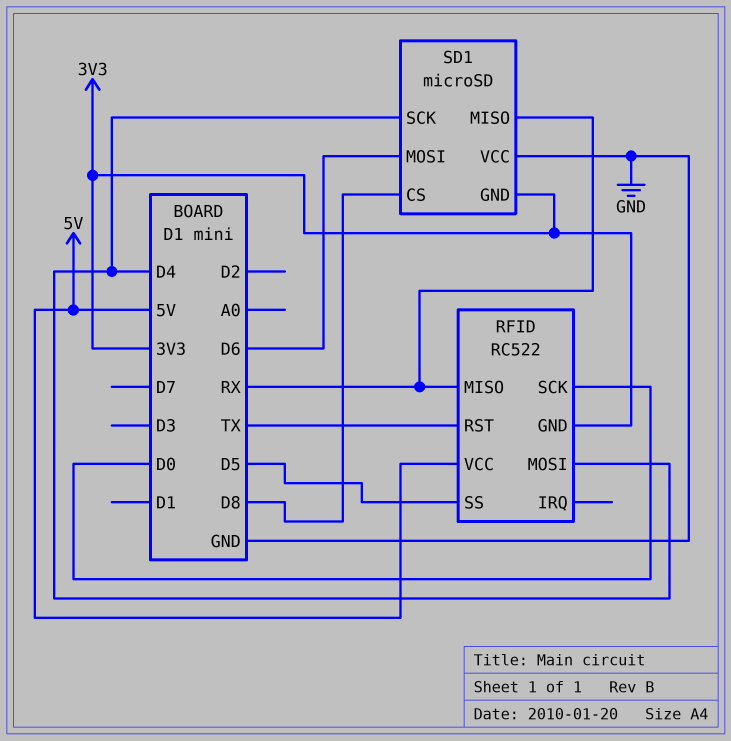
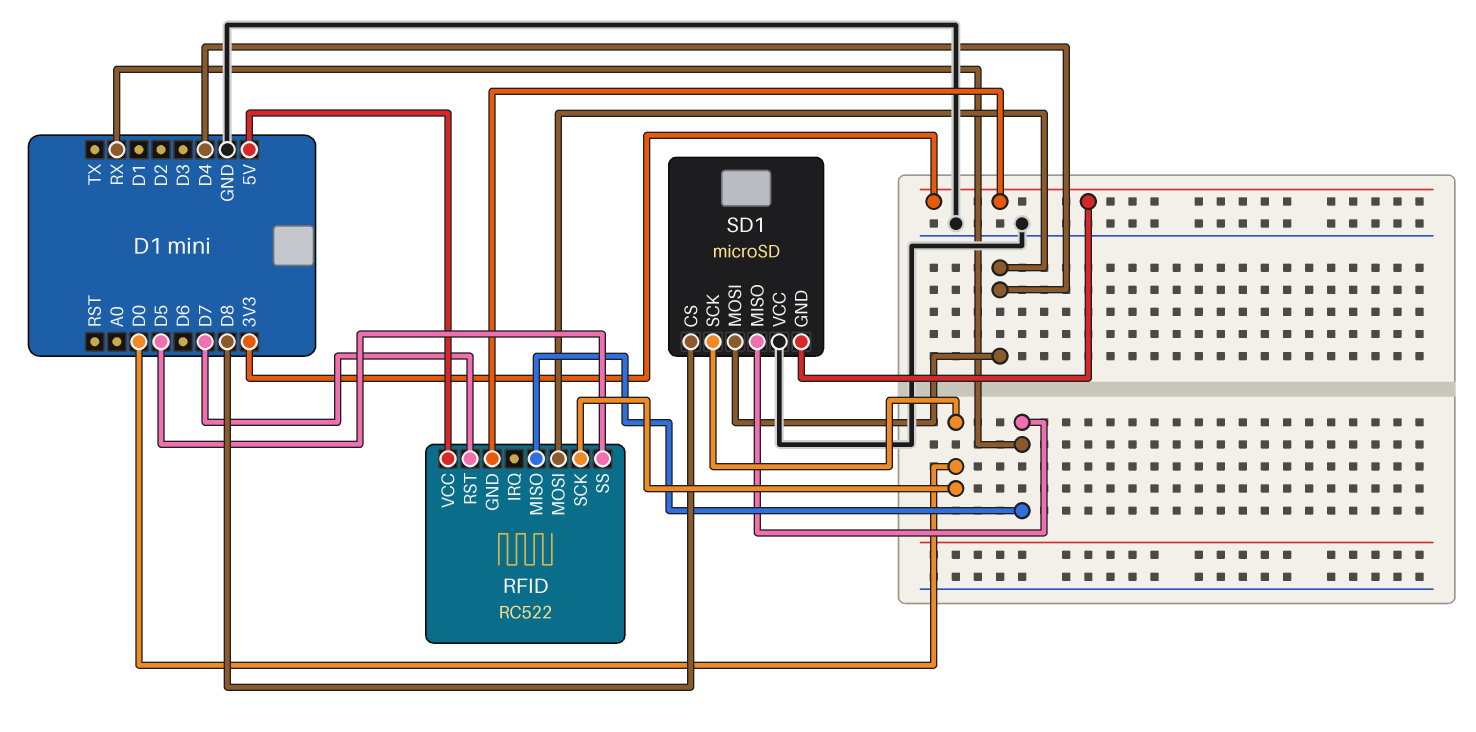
RFID pin RST: TX -> D7
SD1 pin MOSI: D6 -> D4
SD1 pin SCK: D4 -> D0

